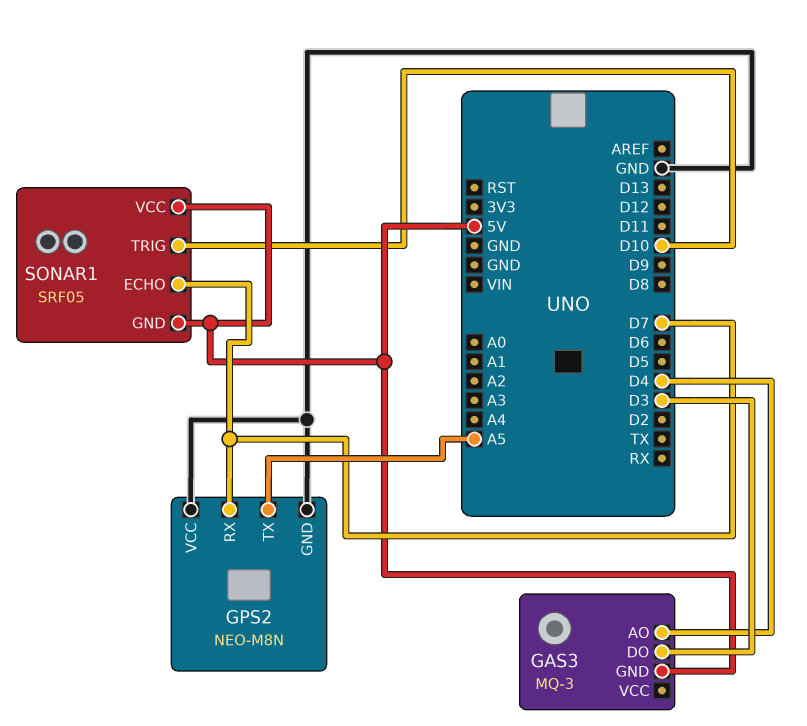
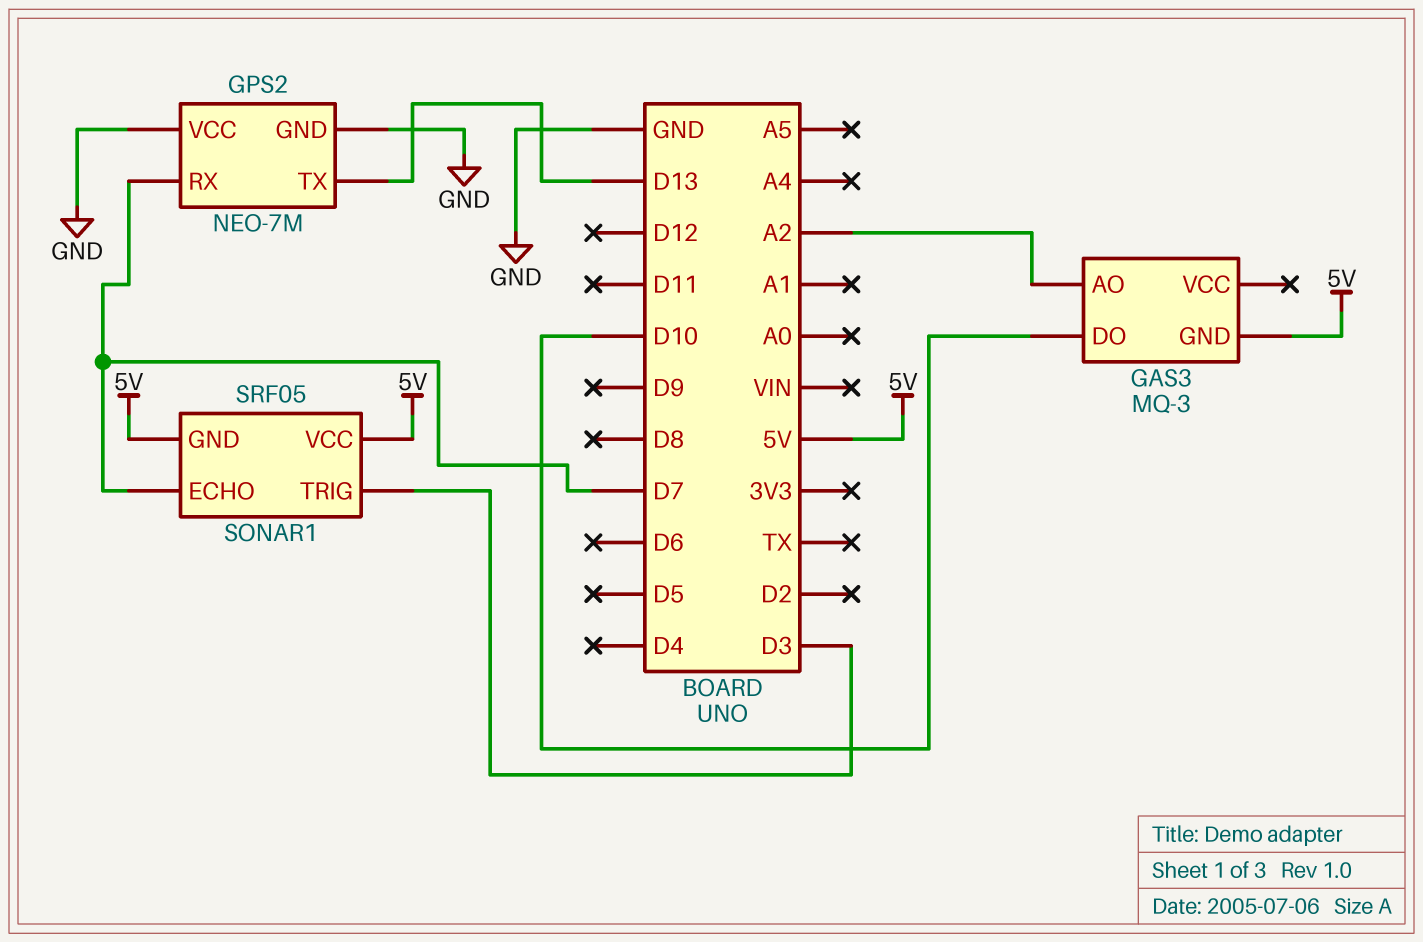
GAS3 pin AO: D4 -> A2
GAS3 pin DO: D3 -> D10
GPS2: NEO-M8N -> NEO-7M
GPS2 pin TX: A5 -> D13
SONAR1 pin TRIG: D10 -> D3

